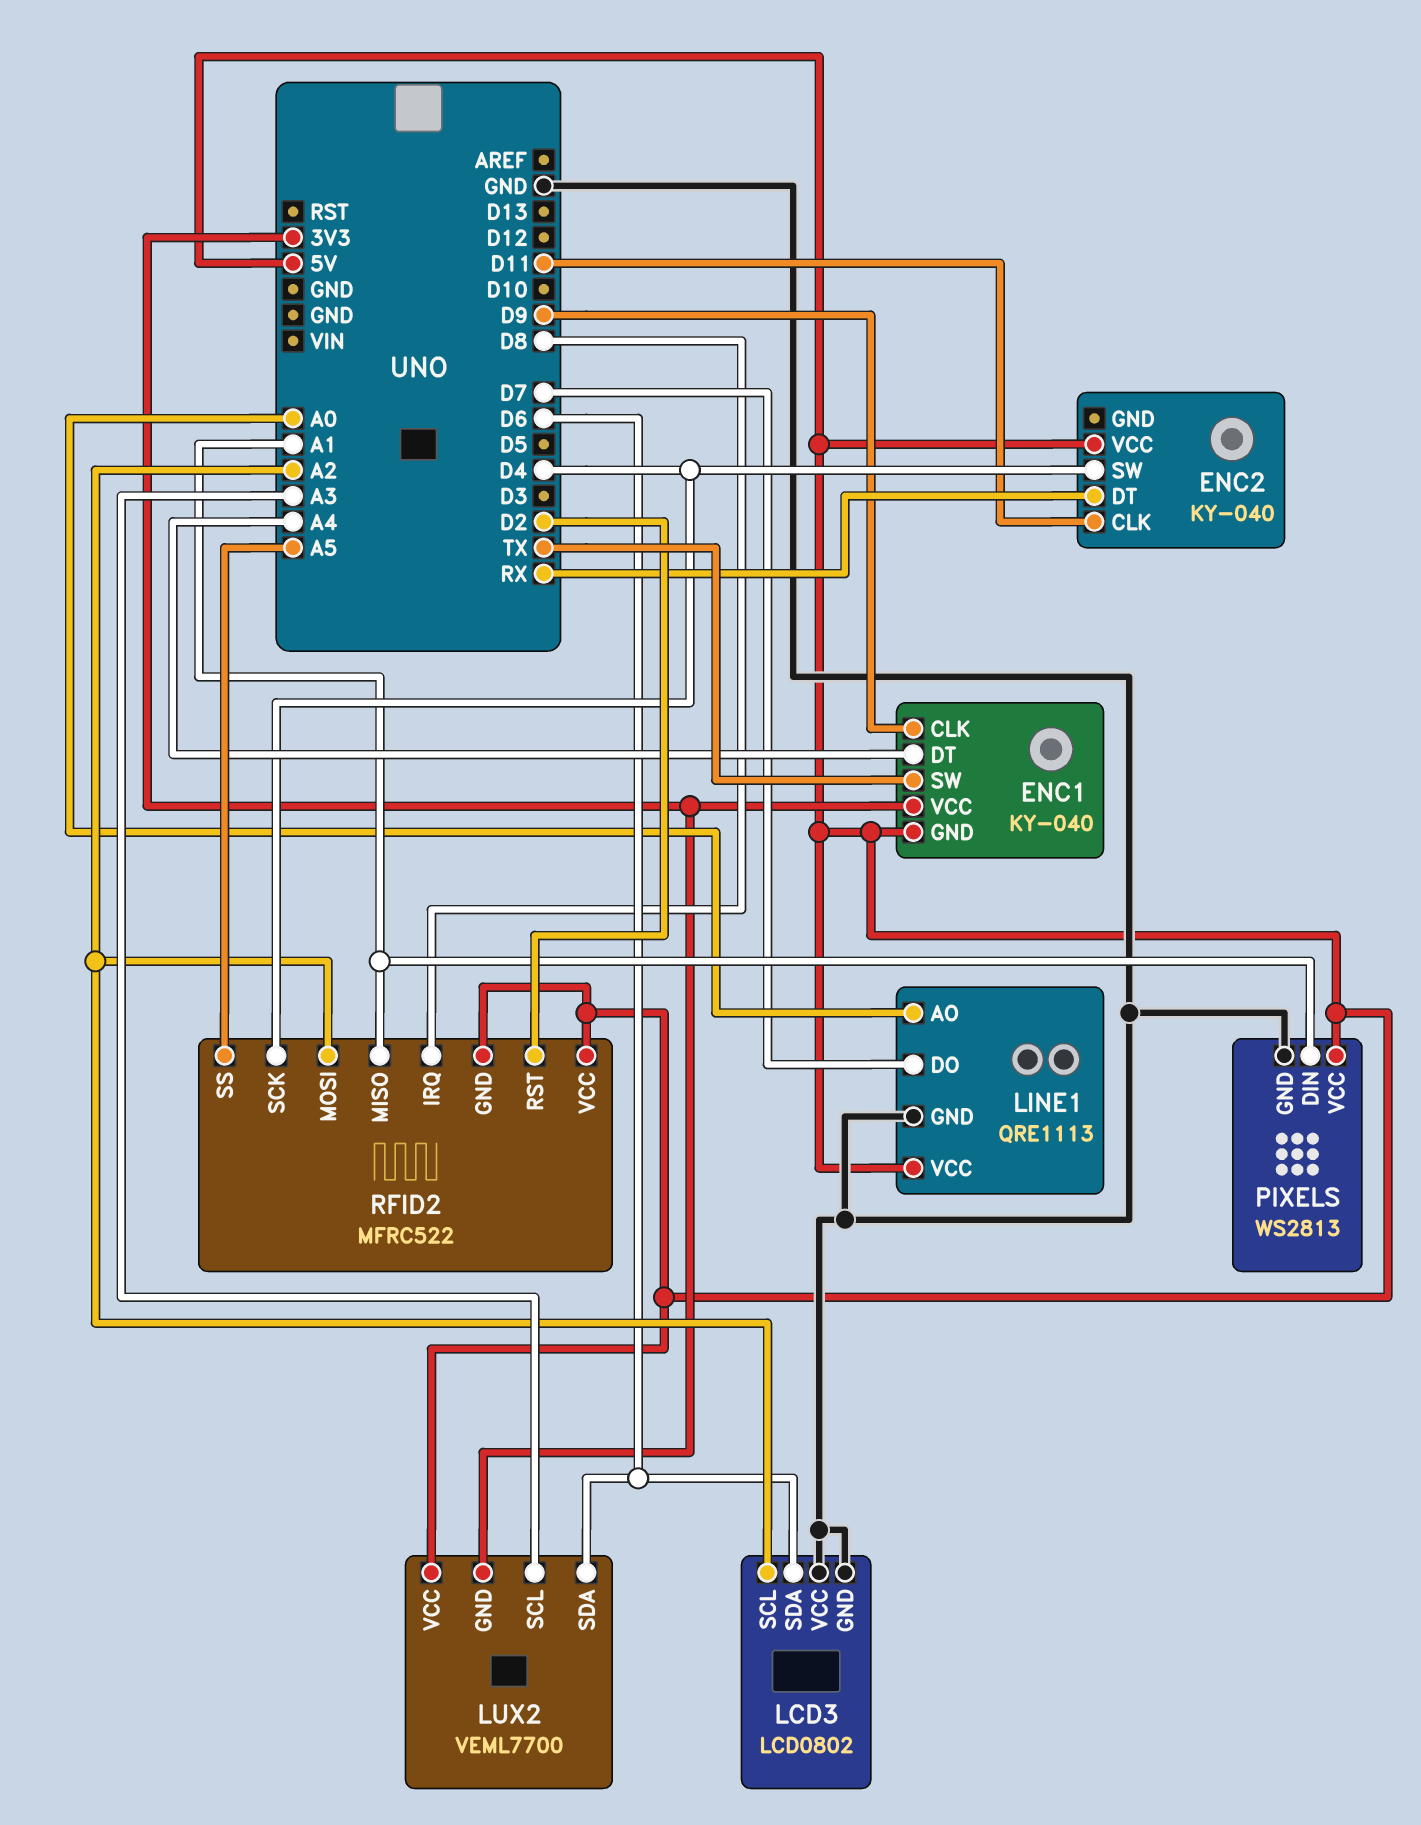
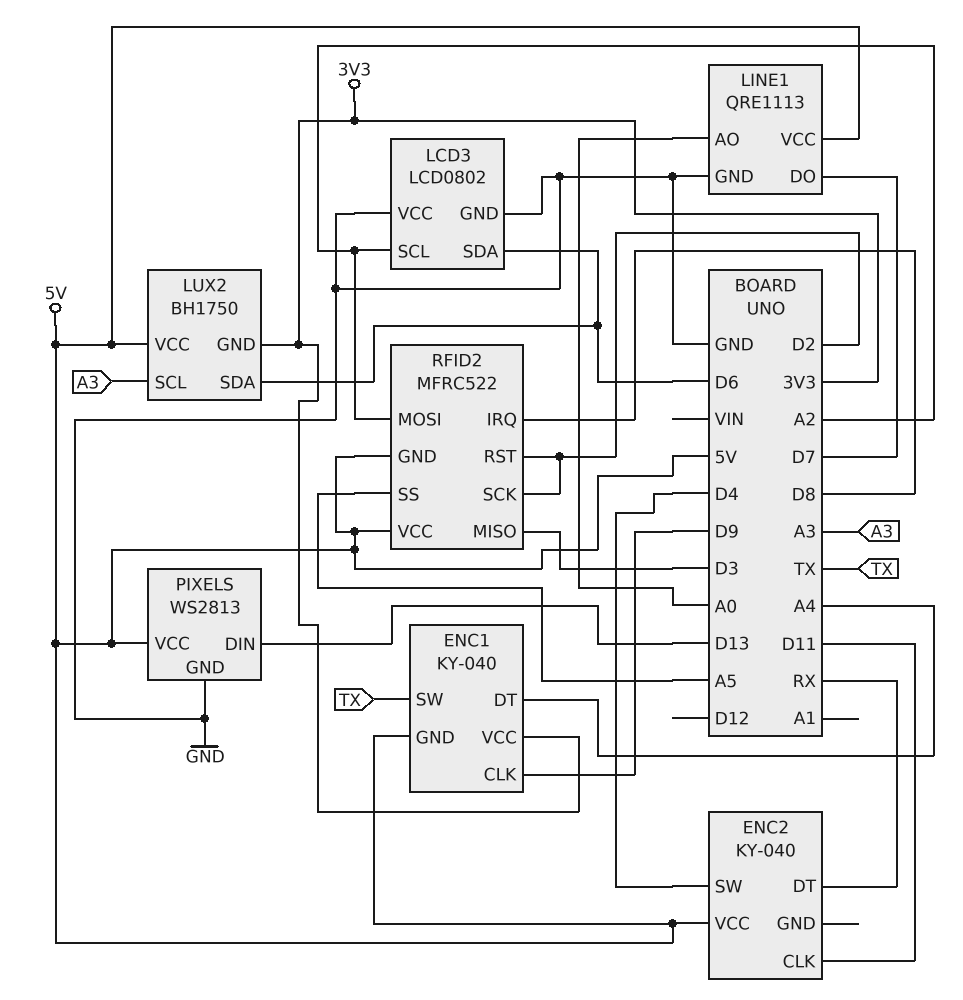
LUX2: VEML7700 -> BH1750
PIXELS pin DIN: A1 -> D13
RFID2 pin MISO: A1 -> D3
RFID2 pin SCK: D4 -> D2

